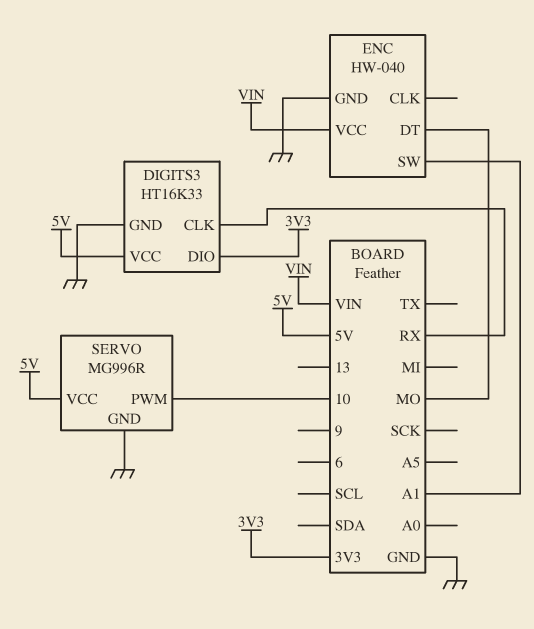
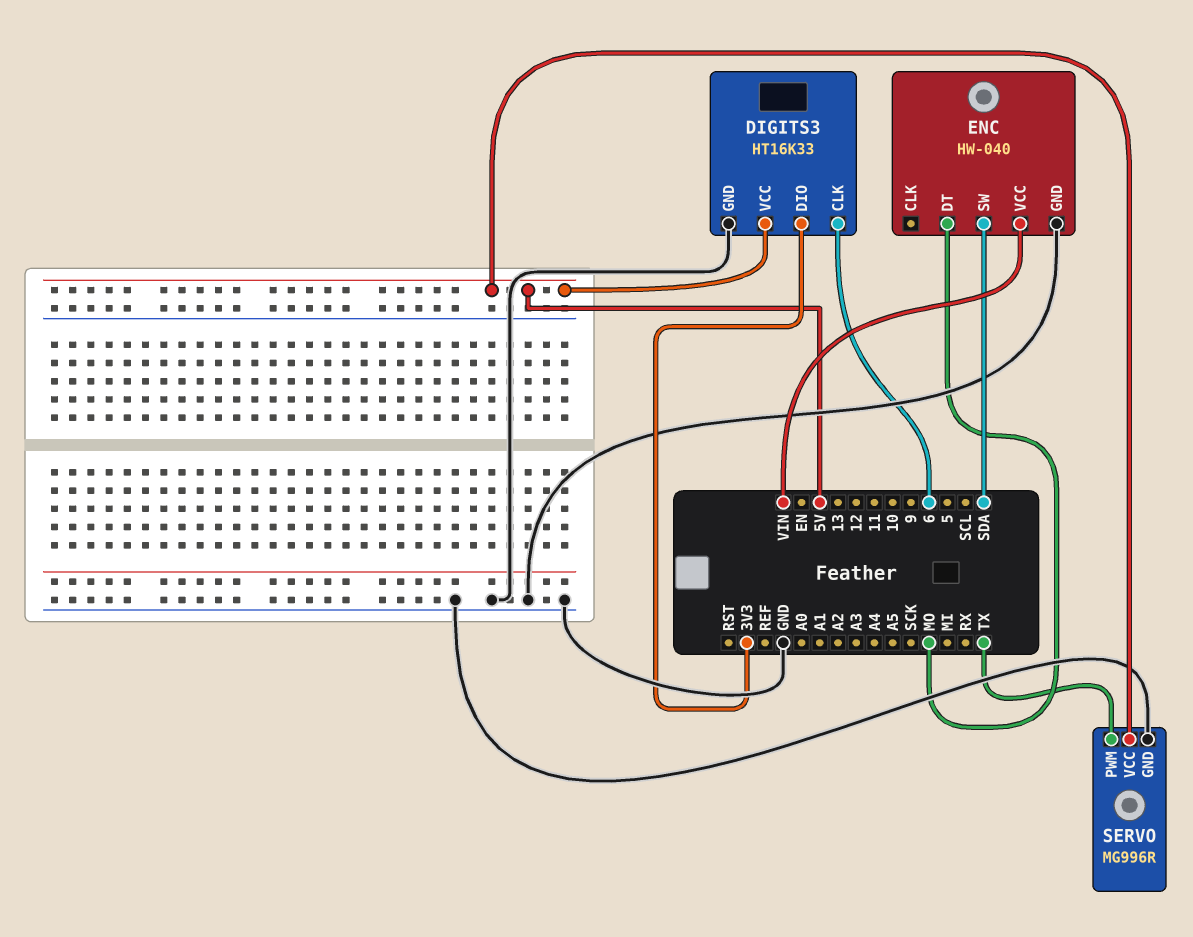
DIGITS3 pin CLK: RX -> 6
ENC pin SW: A1 -> SDA
SERVO pin PWM: 10 -> TX

